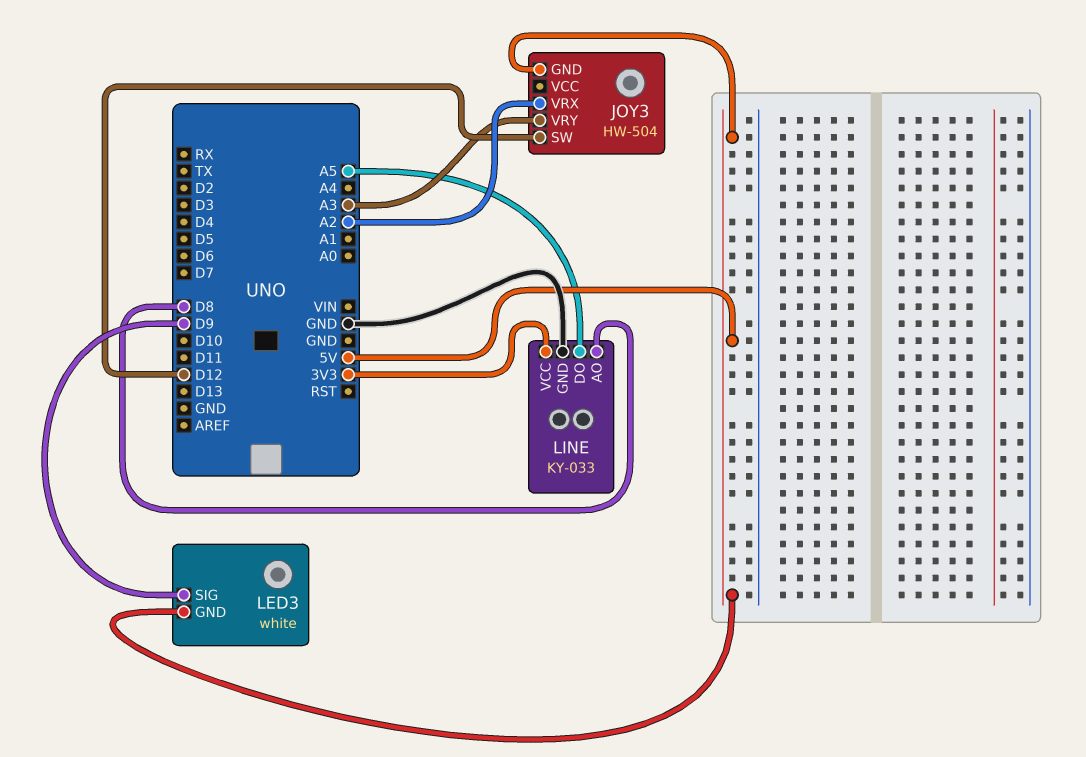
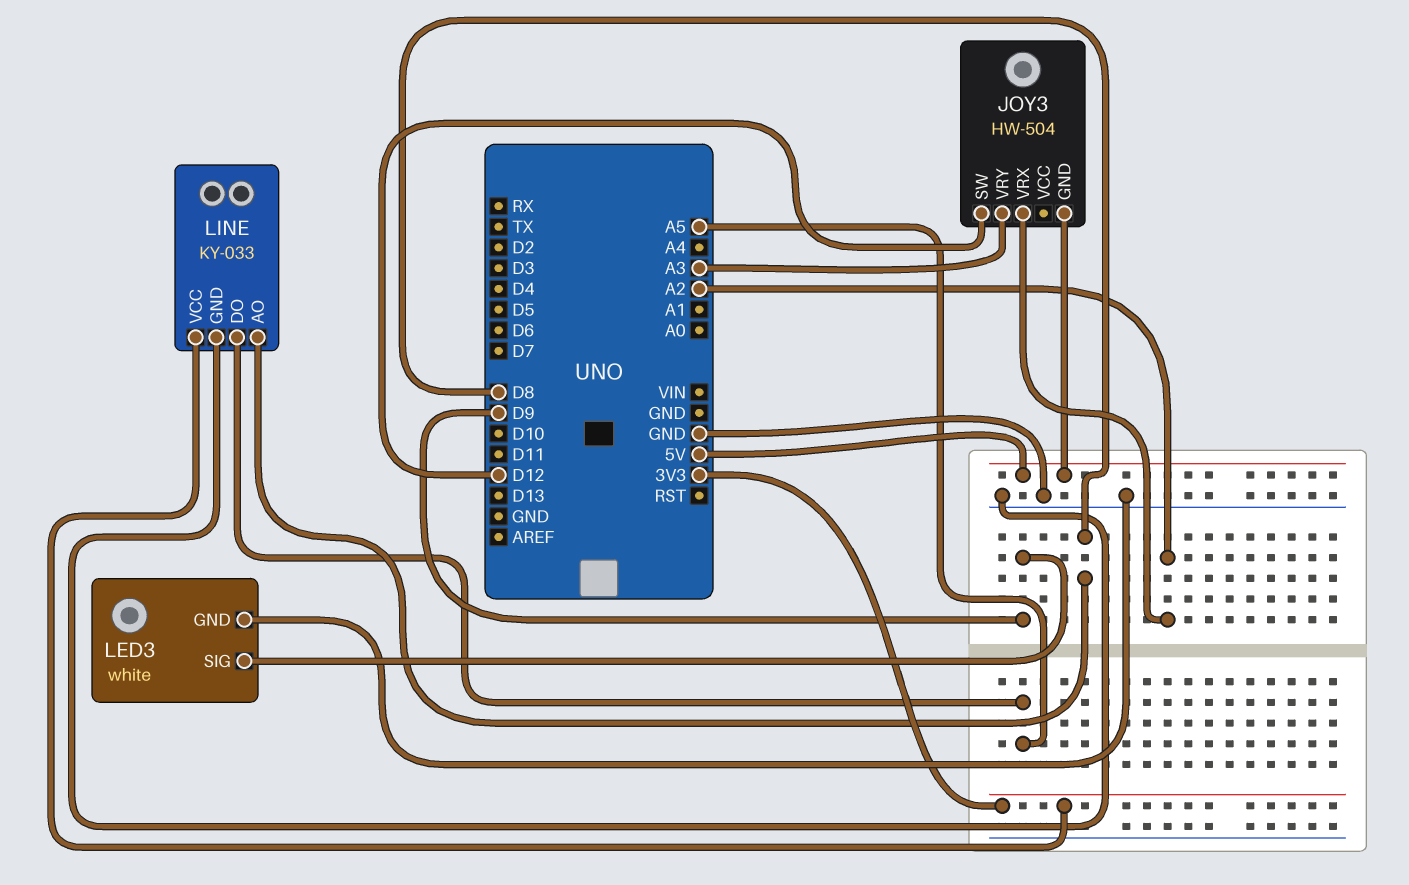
LED3 pin GND: 5V -> GND

